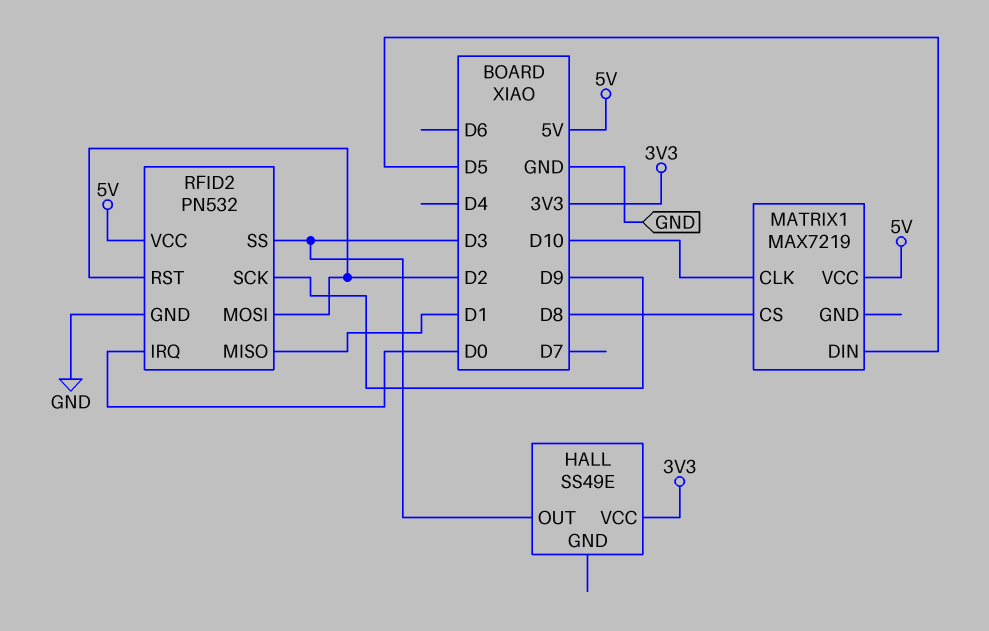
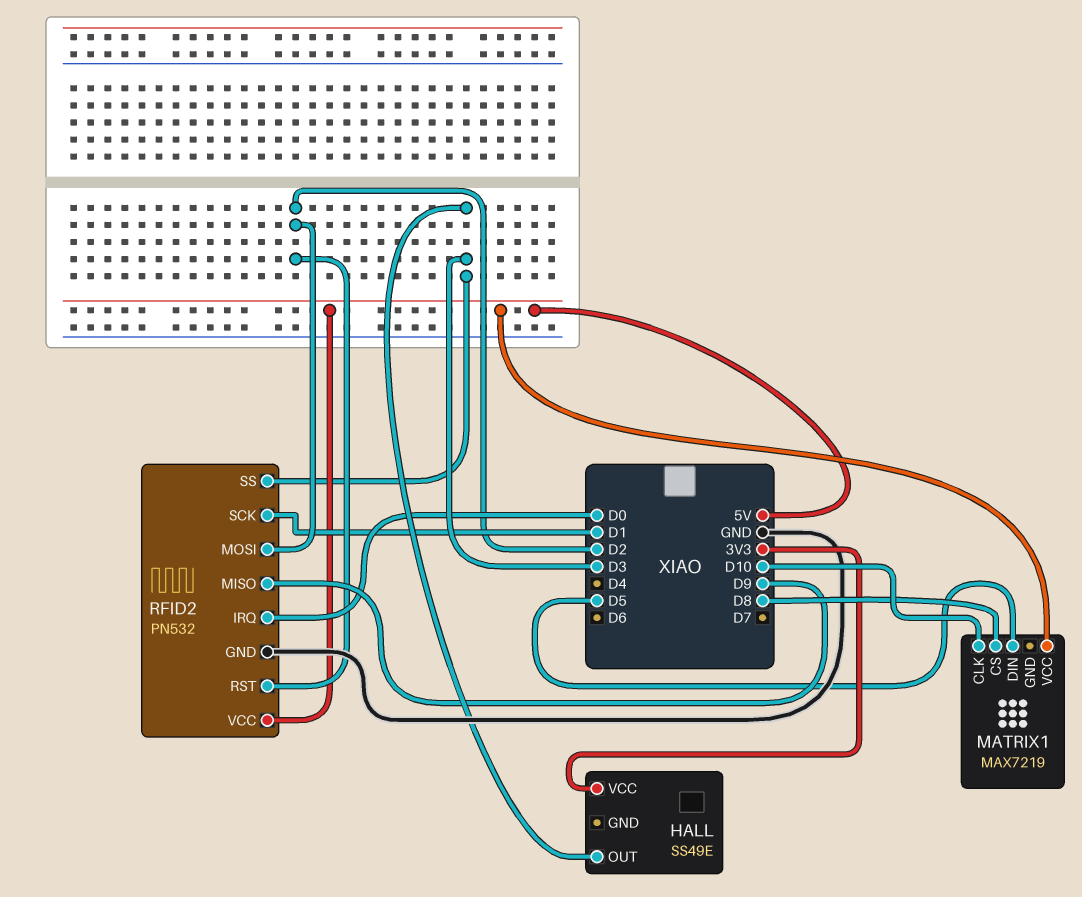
RFID2 pin MISO: D1 -> D9
RFID2 pin SCK: D9 -> D1

